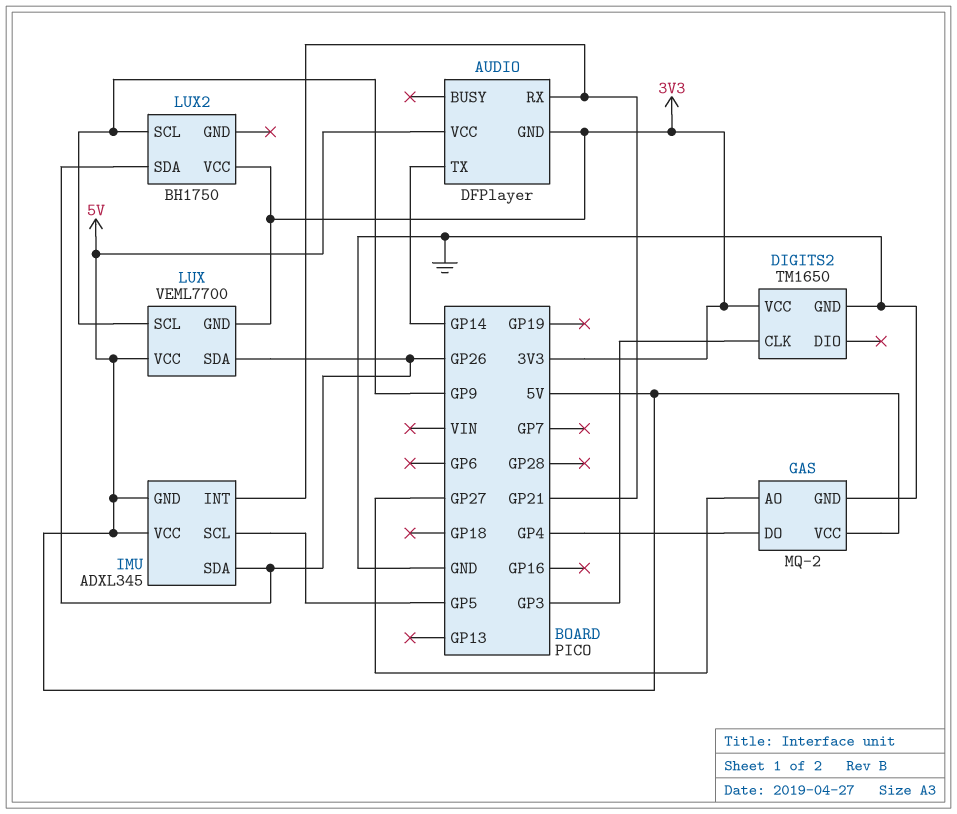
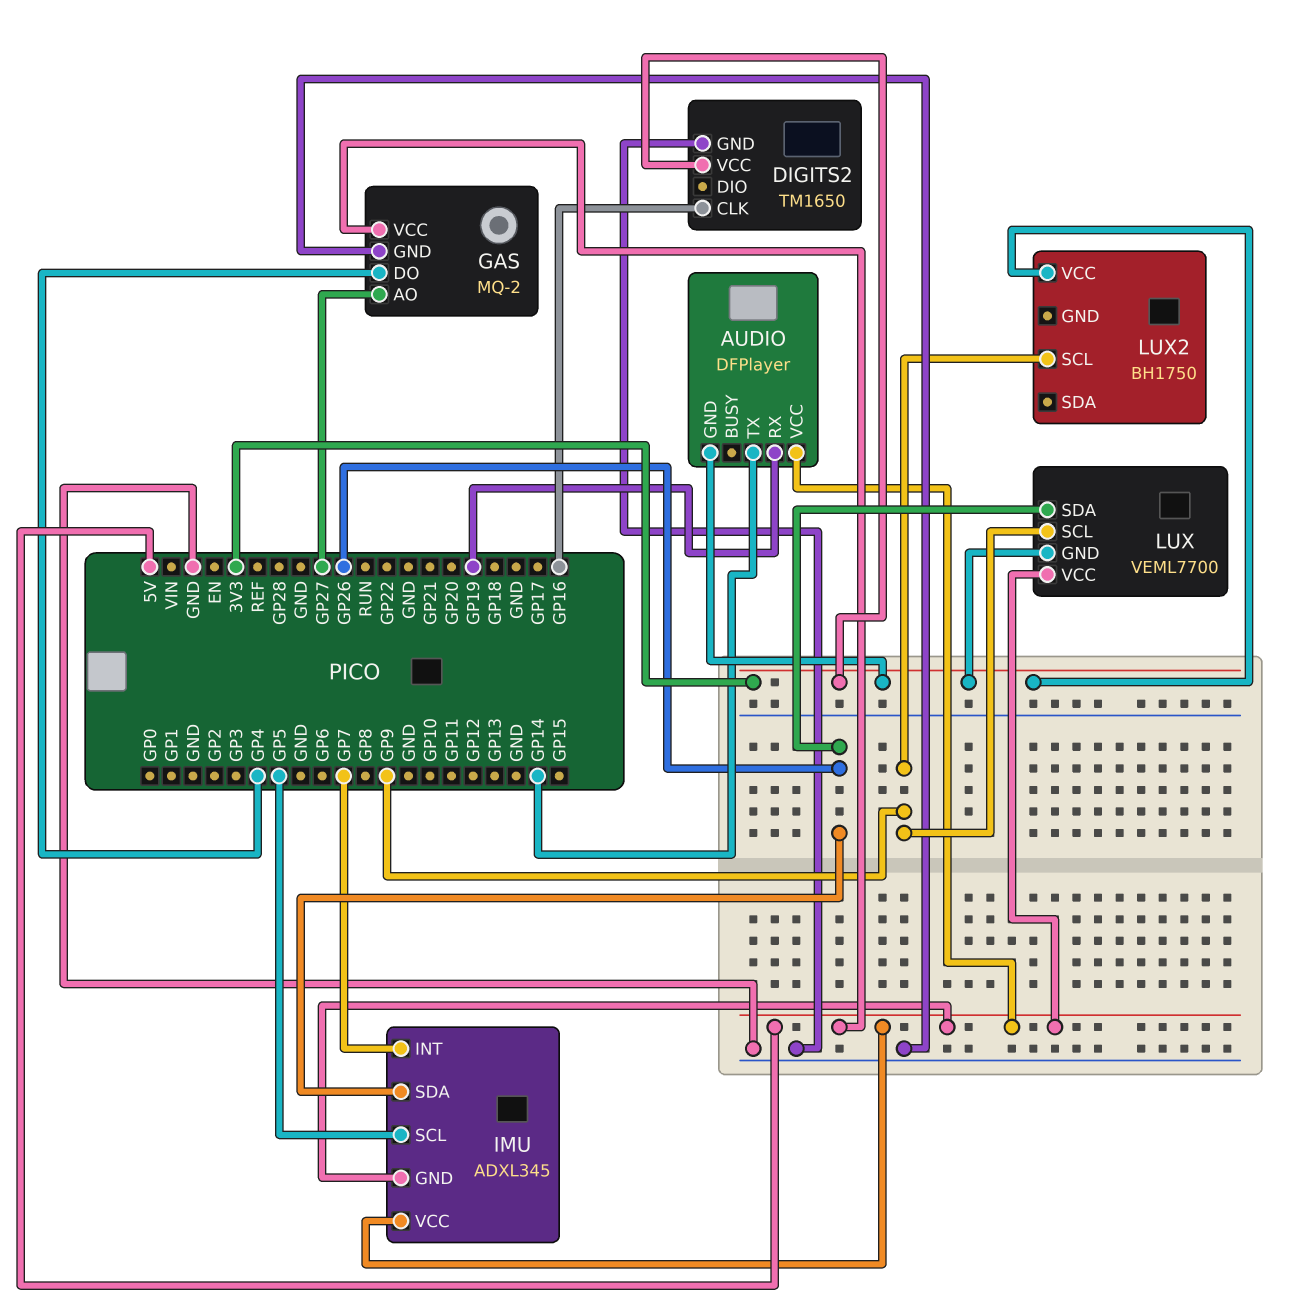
AUDIO pin RX: GP21 -> GP19
DIGITS2 pin CLK: GP3 -> GP16
IMU pin INT: GP21 -> GP7
LUX2 pin SDA: GP26 -> none

